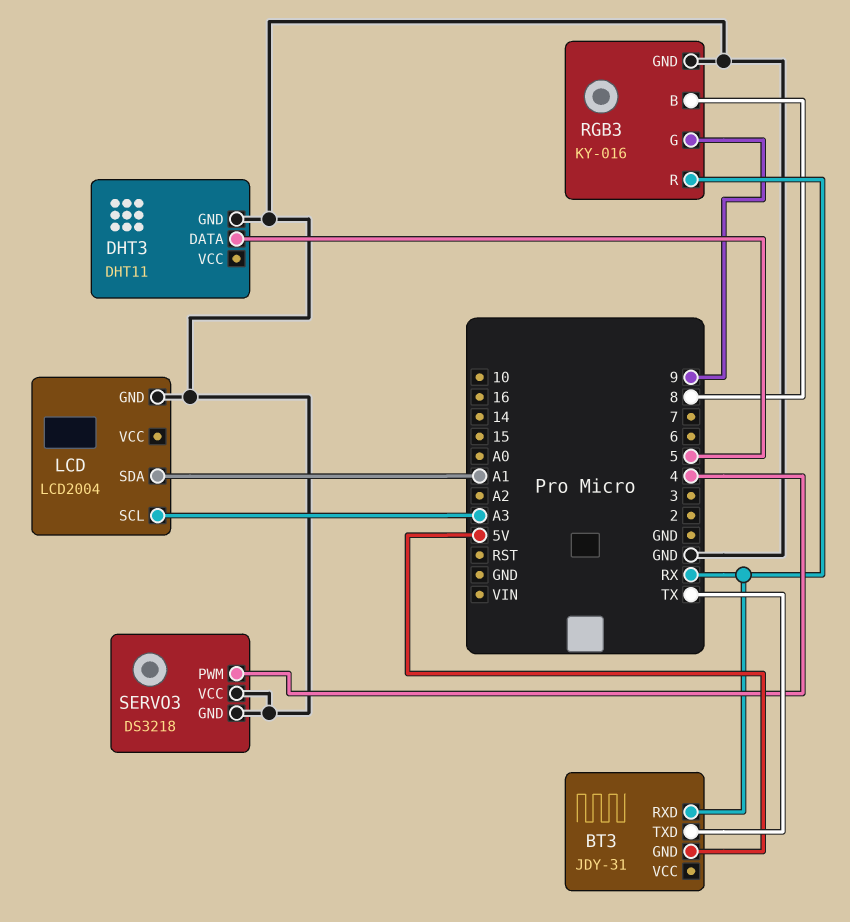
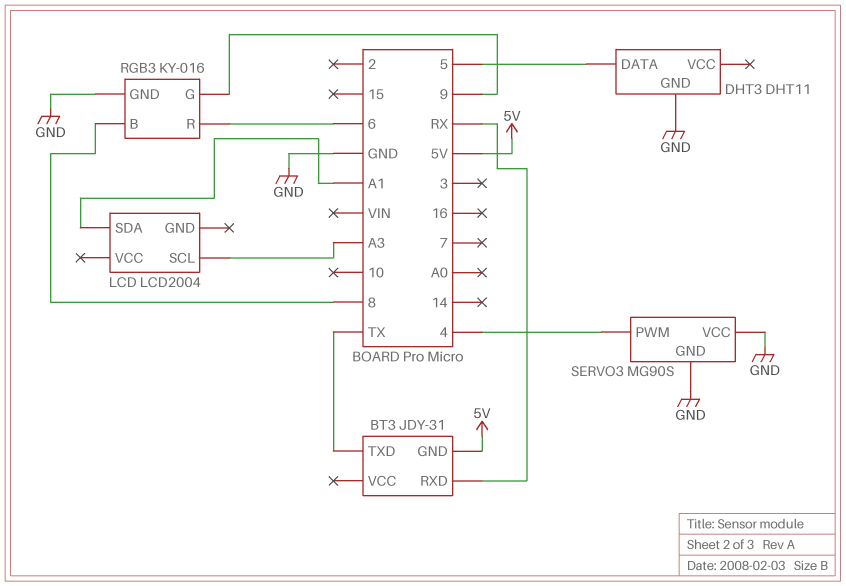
LCD pin GND: GND -> none
RGB3 pin R: RX -> 6
SERVO3: DS3218 -> MG90S

